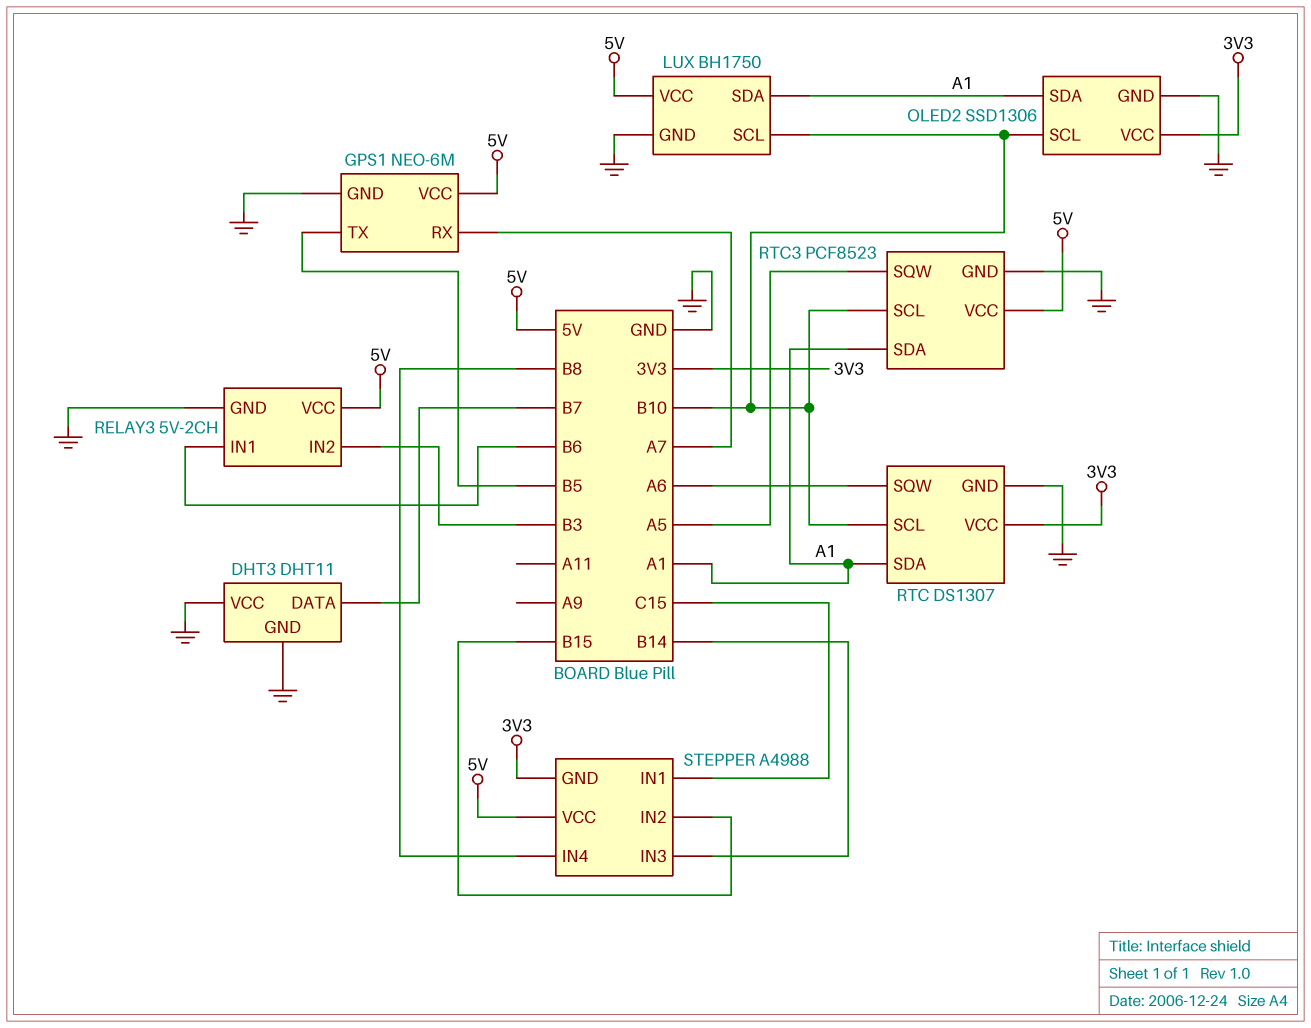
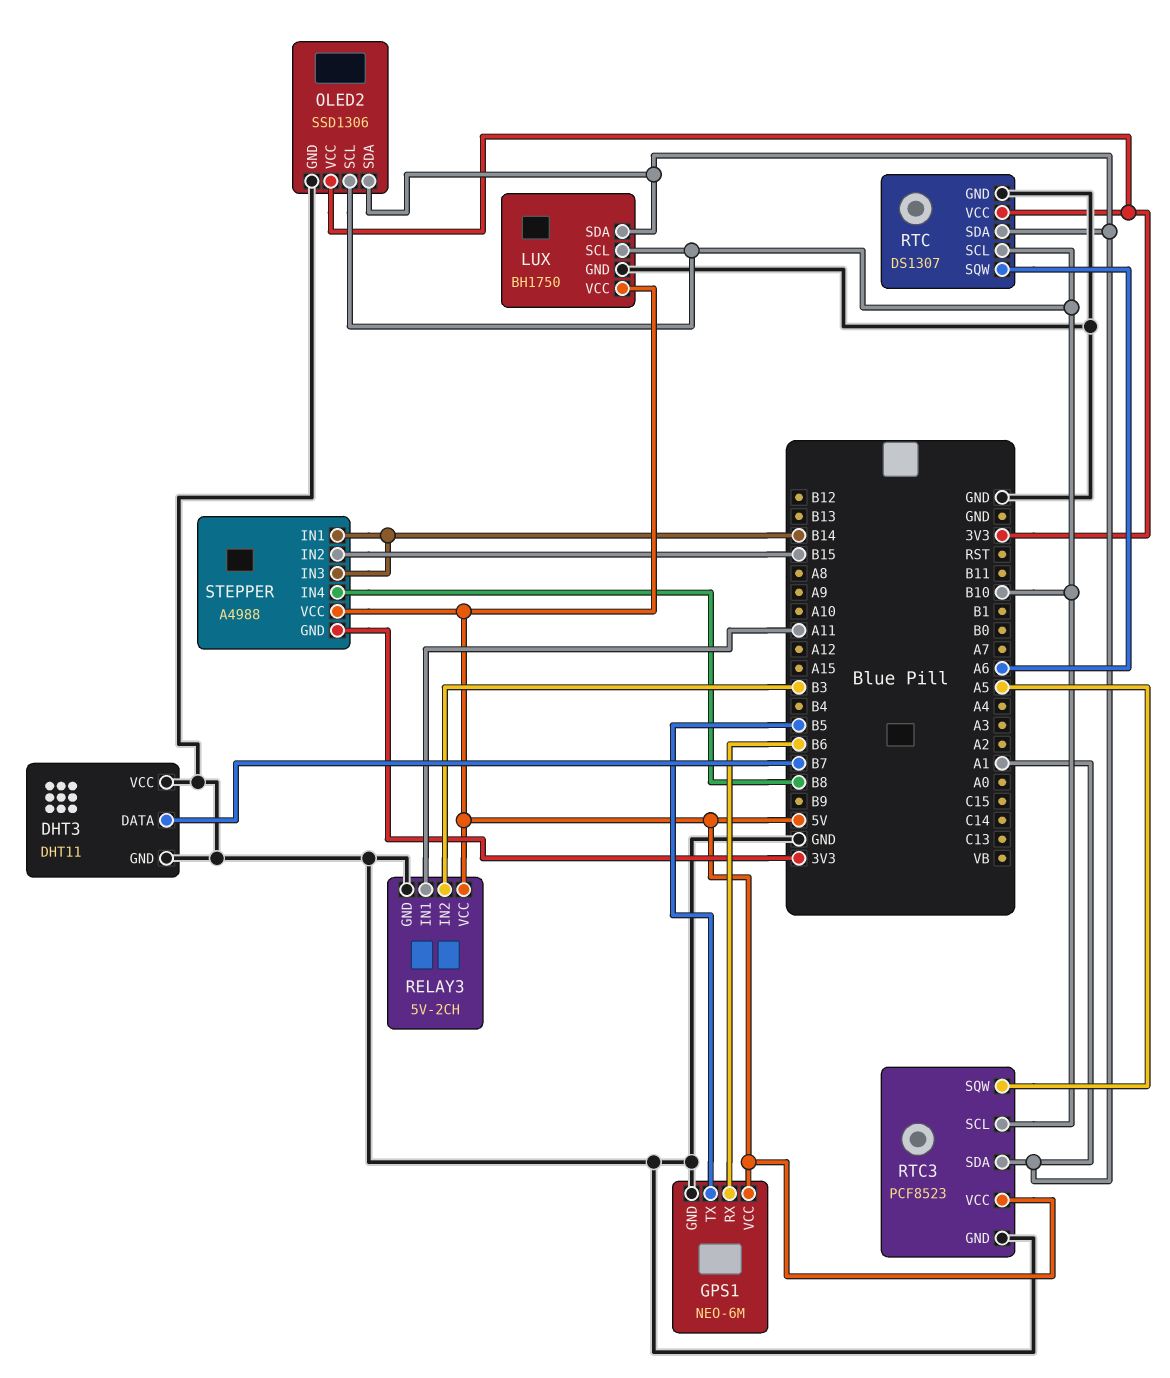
GPS1 pin RX: A7 -> B6
RELAY3 pin IN1: B6 -> A11
STEPPER pin IN1: C15 -> B14

